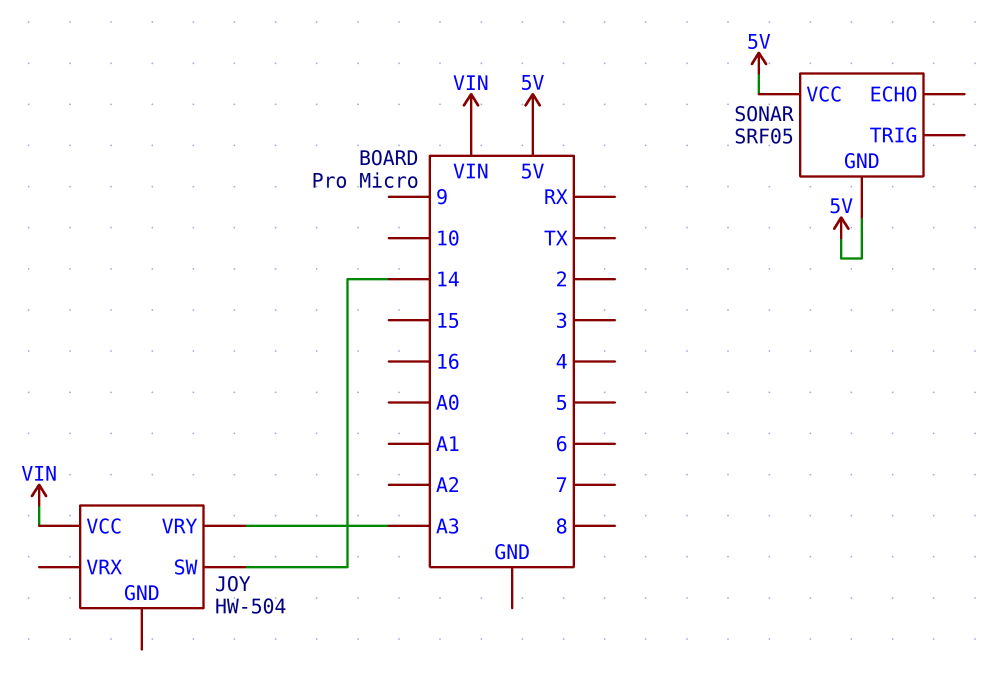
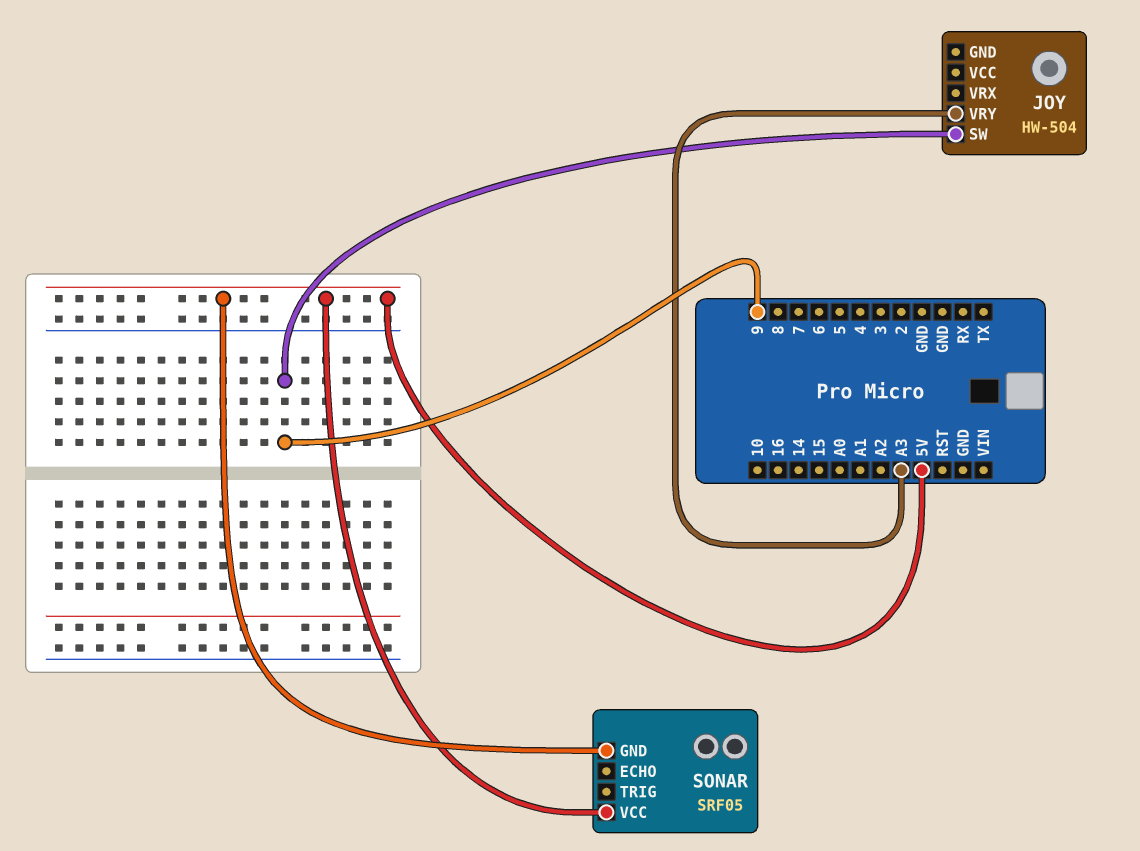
JOY pin SW: 14 -> 9
JOY pin VCC: VIN -> none

